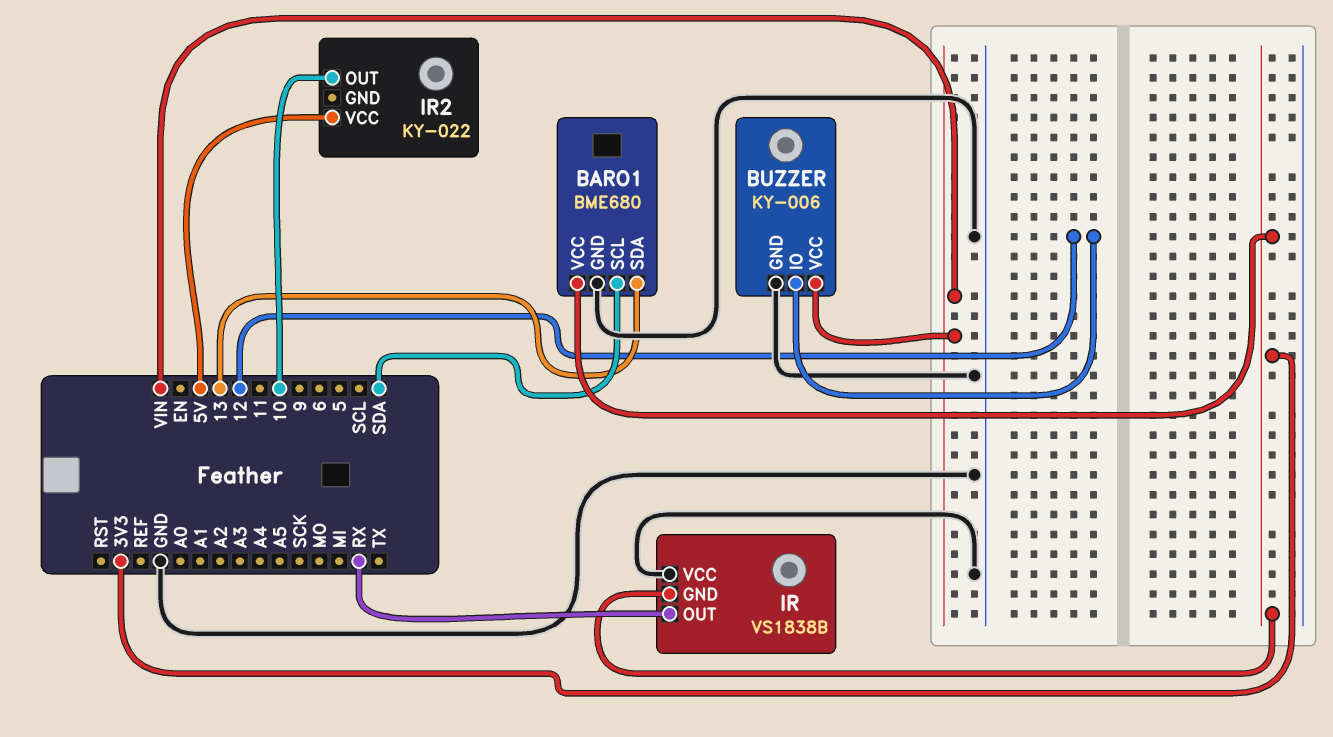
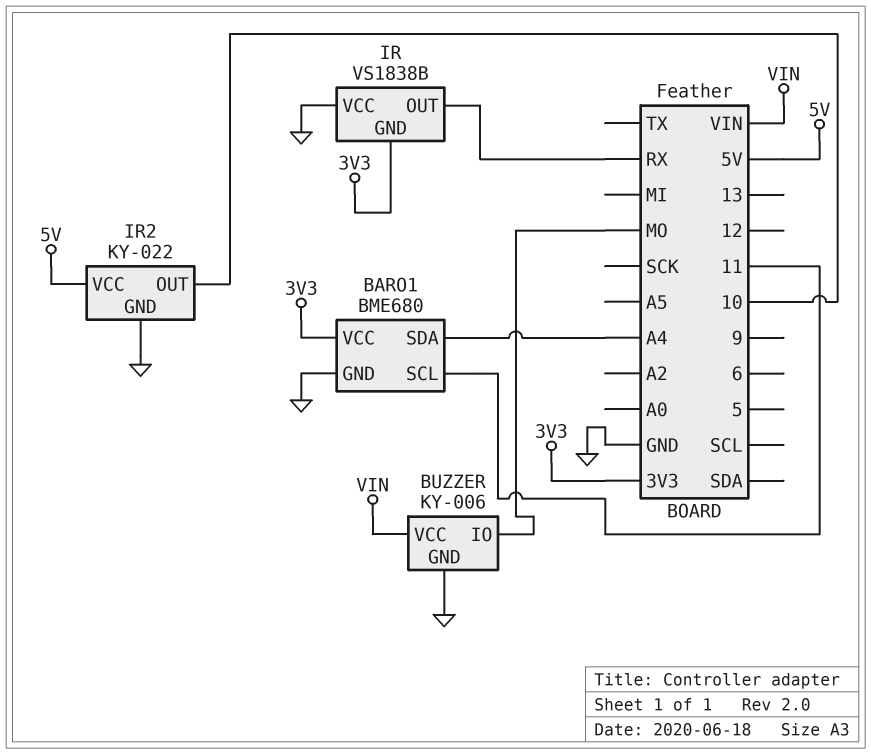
BARO1 pin SCL: SDA -> 11
BARO1 pin SDA: 13 -> A4
BUZZER pin IO: 12 -> MO
IR2 pin GND: none -> GND

